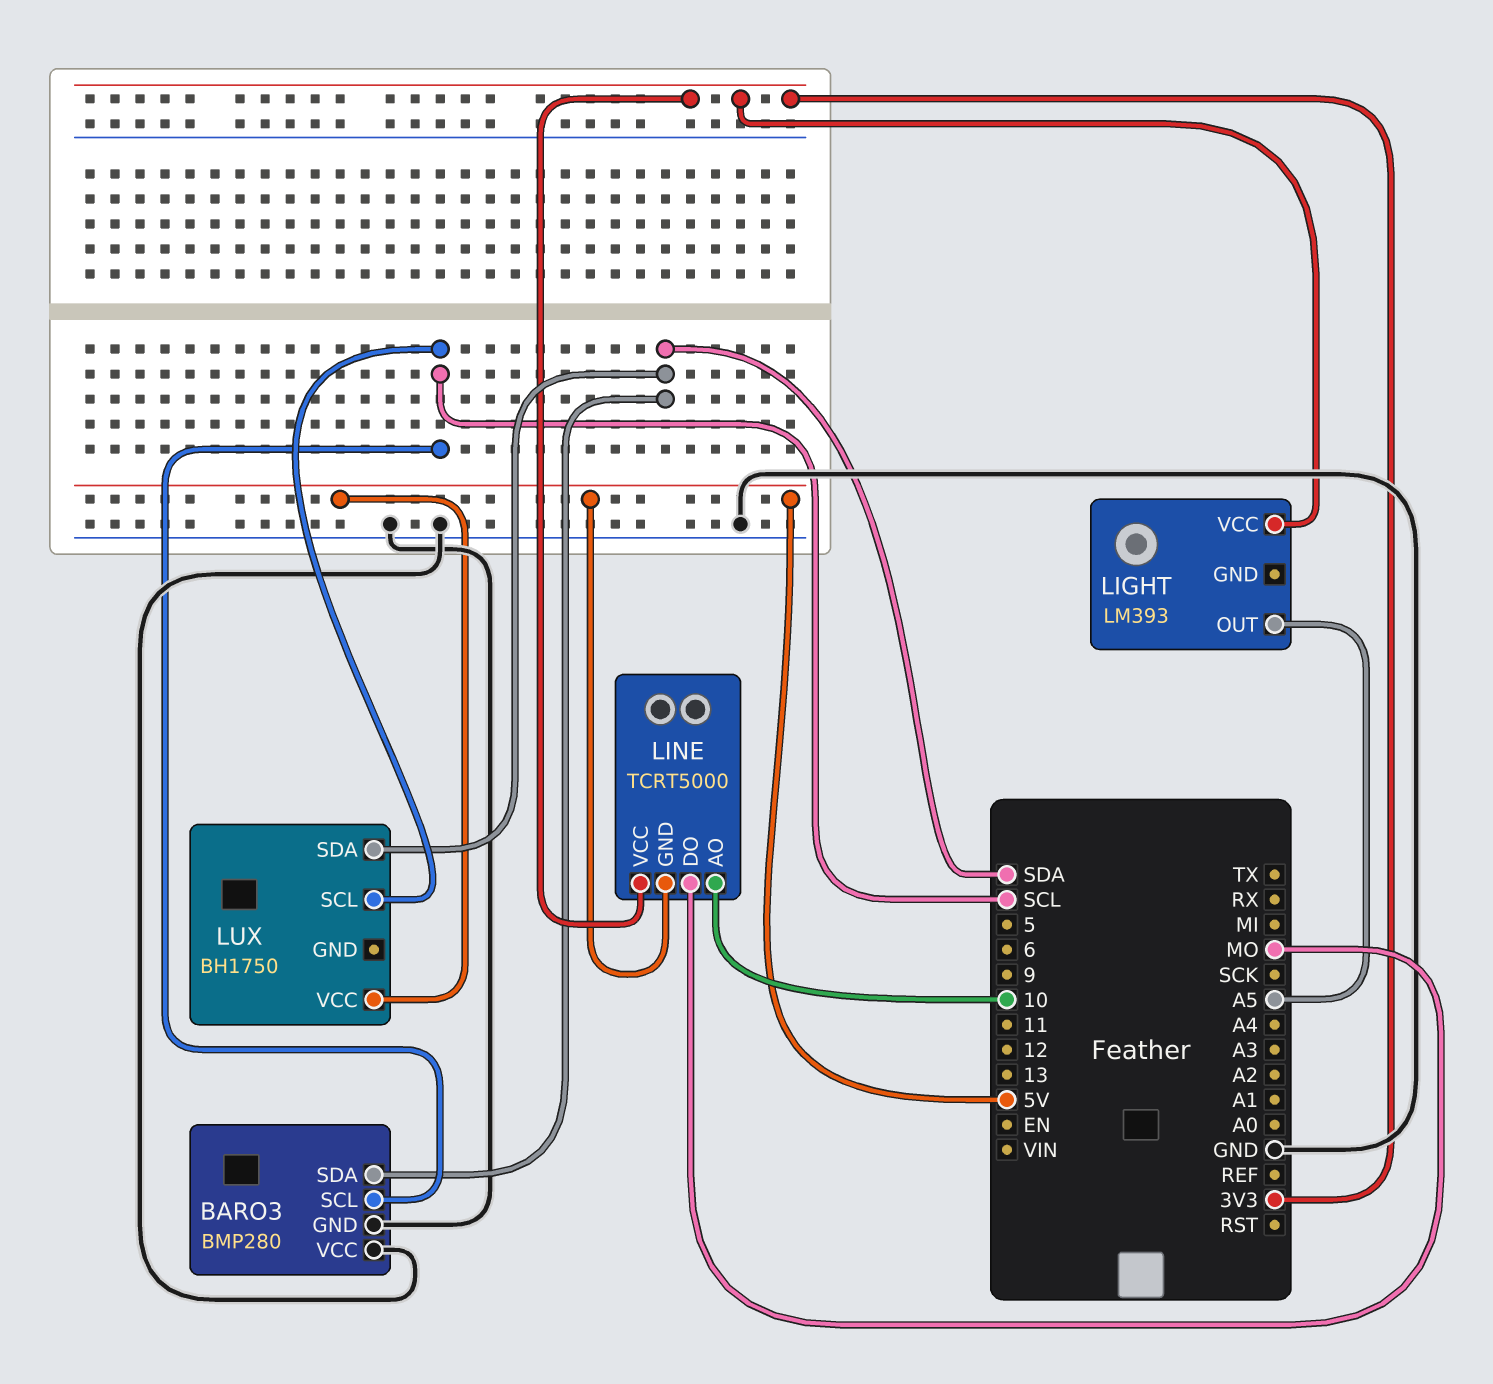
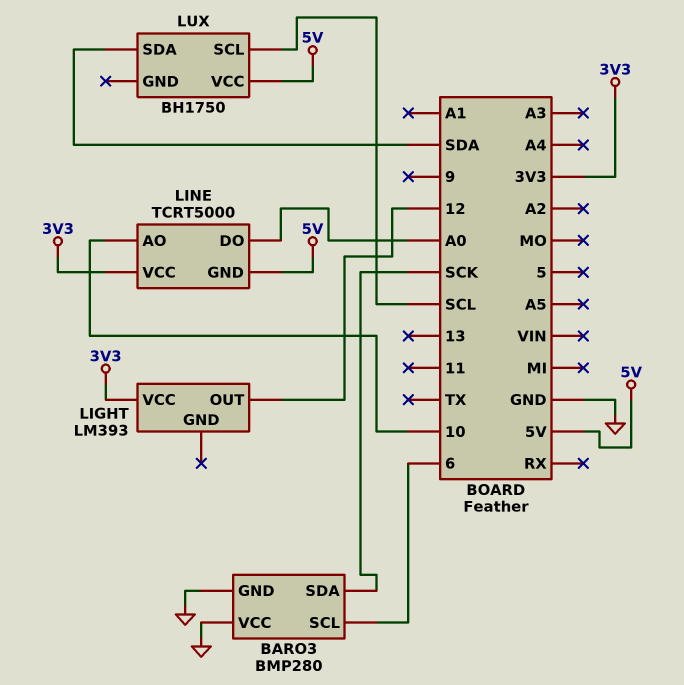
BARO3 pin SCL: SCL -> 6
BARO3 pin SDA: SDA -> SCK
LIGHT pin OUT: A5 -> 12
LINE pin DO: MO -> A0

